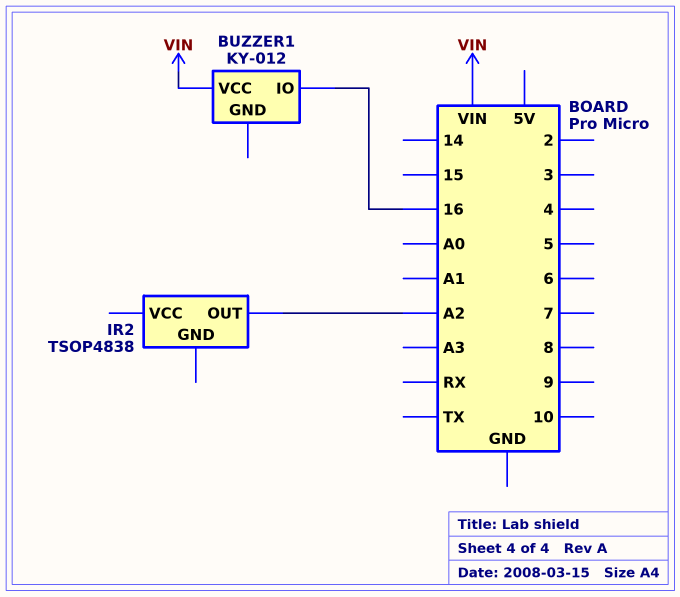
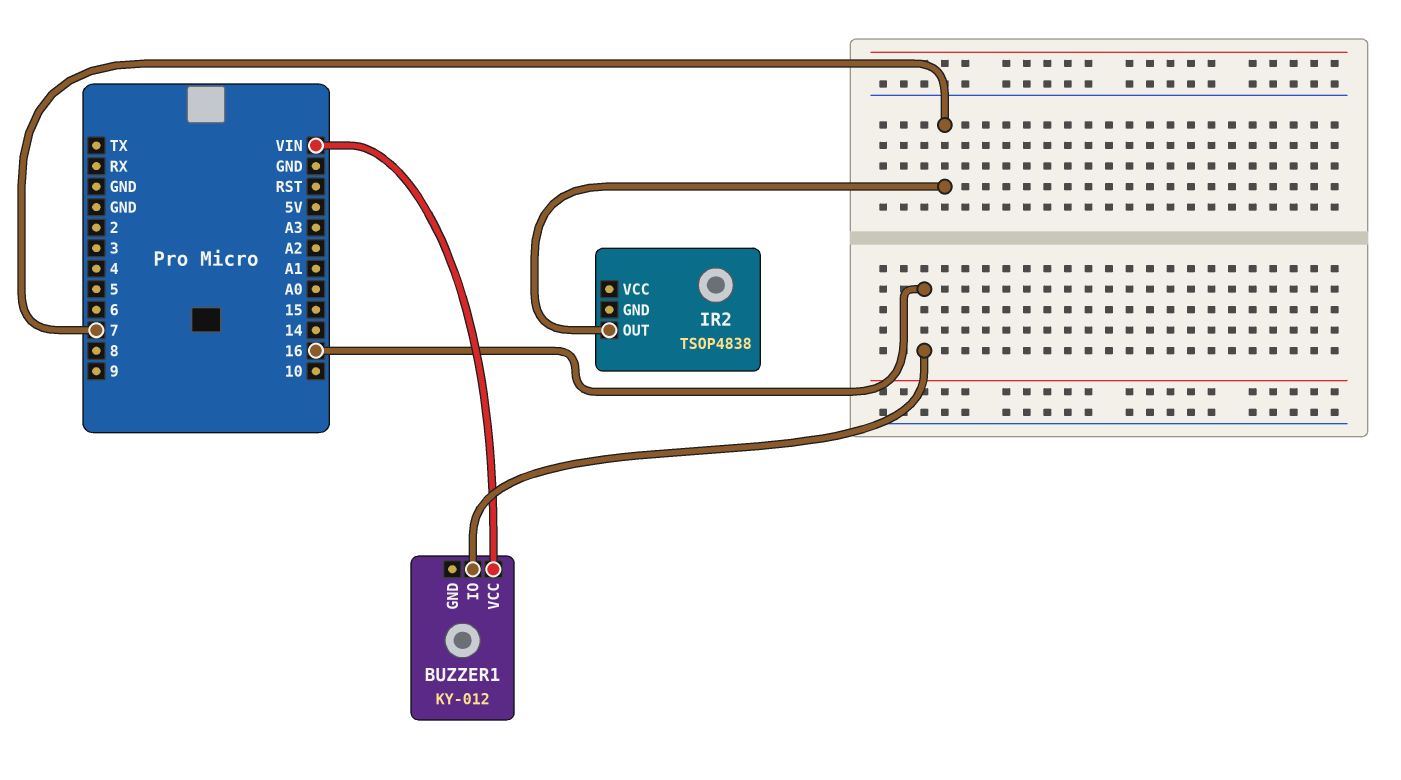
IR2 pin OUT: A2 -> 7

